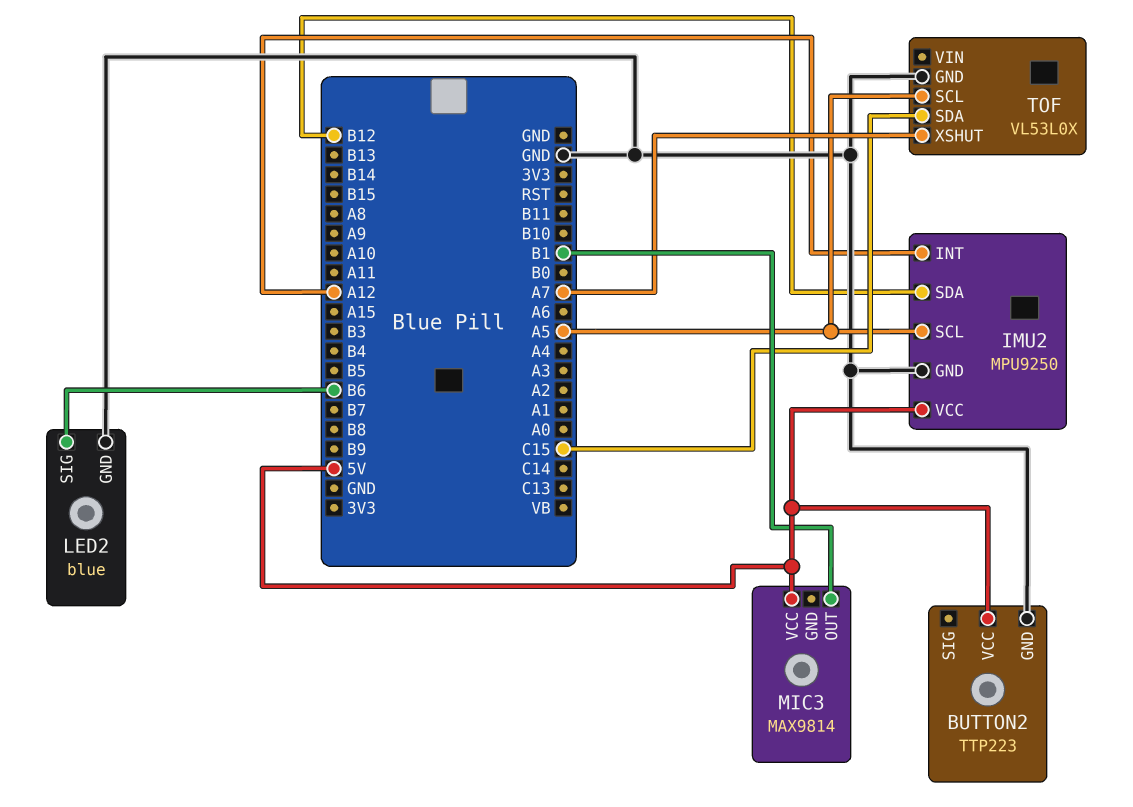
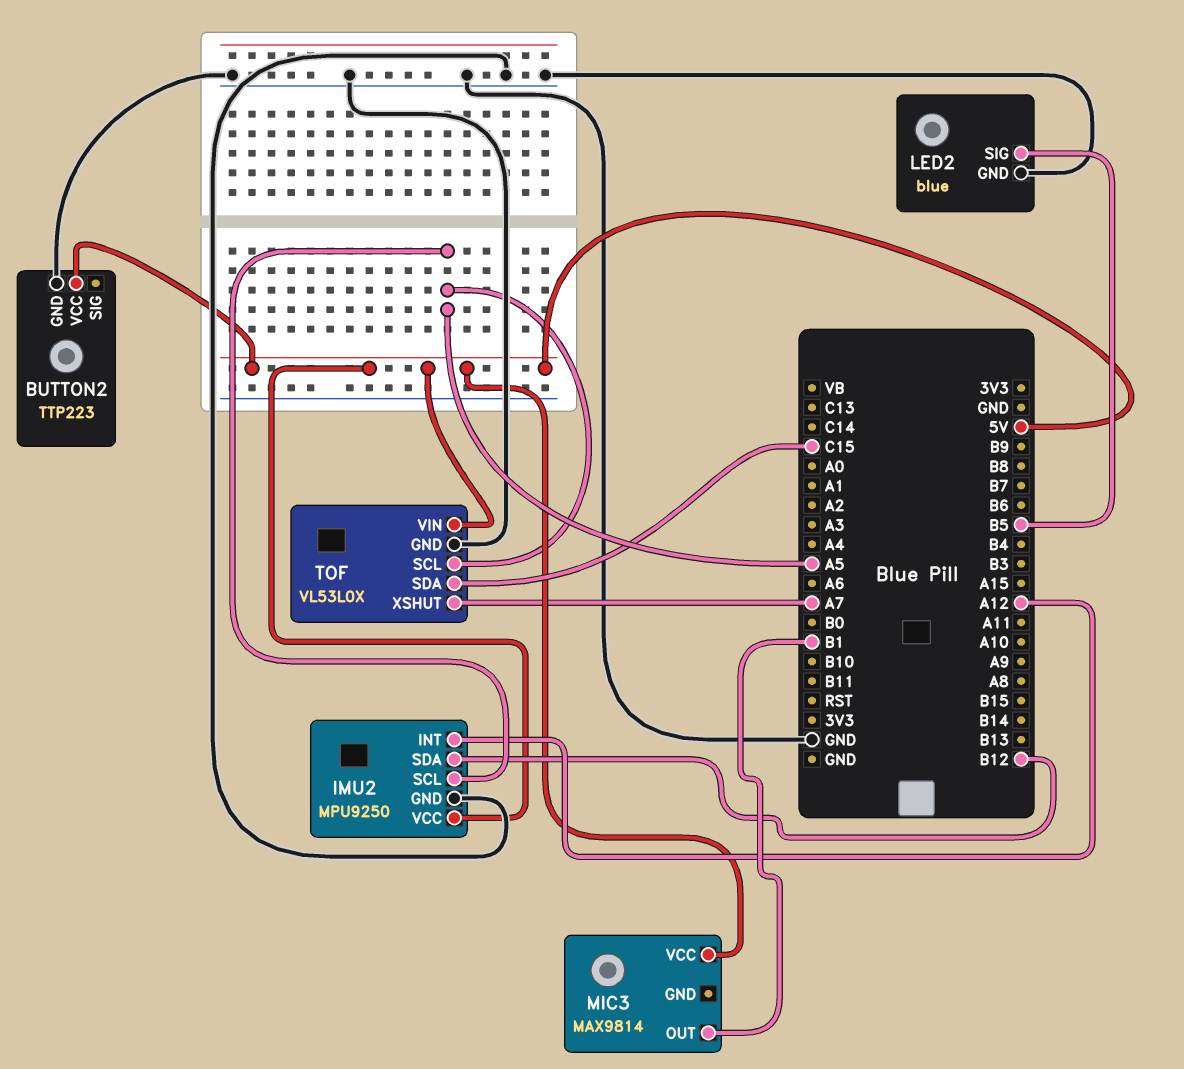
LED2 pin SIG: B6 -> B5
TOF pin VIN: none -> 5V

